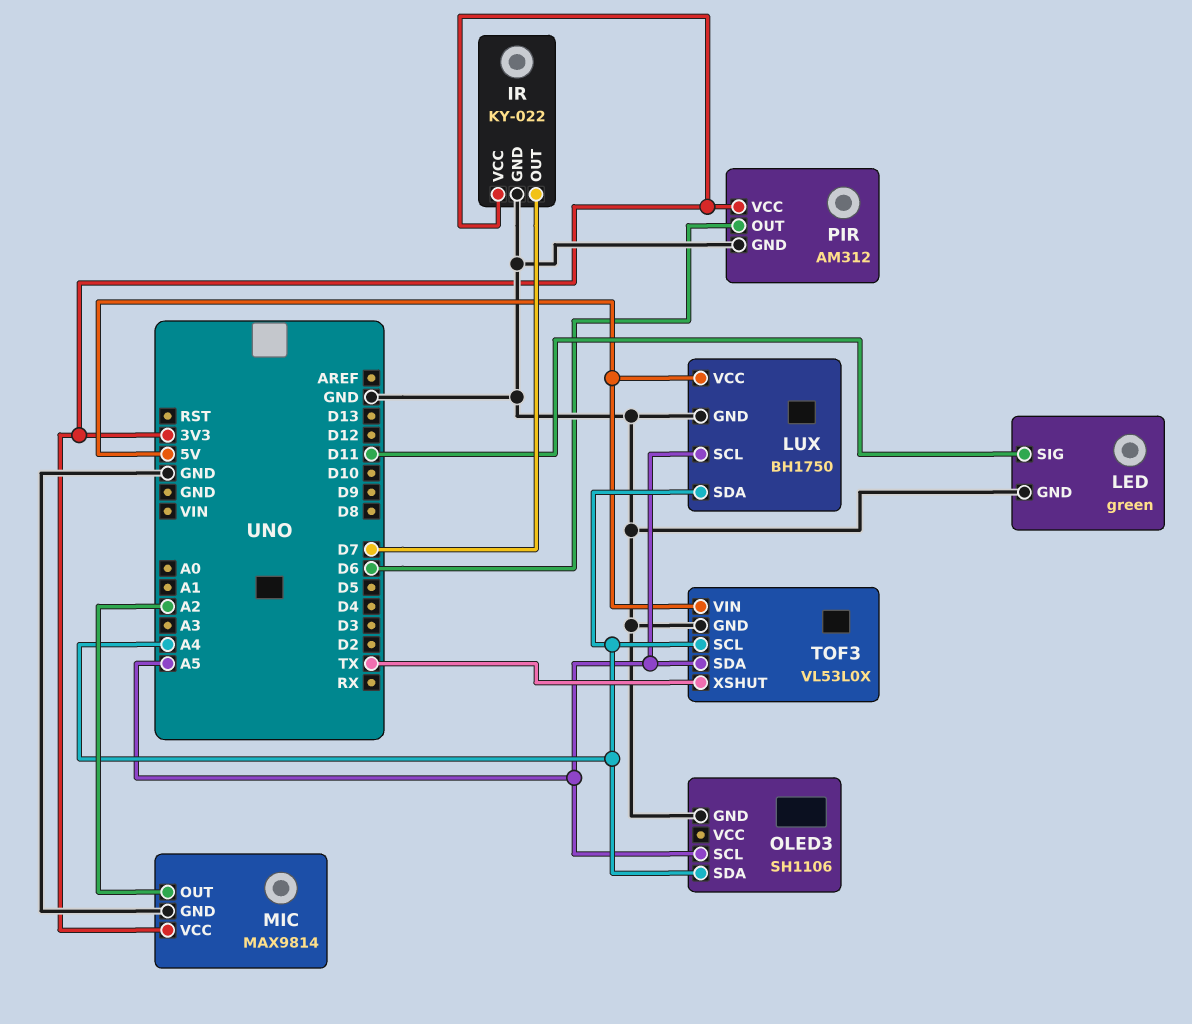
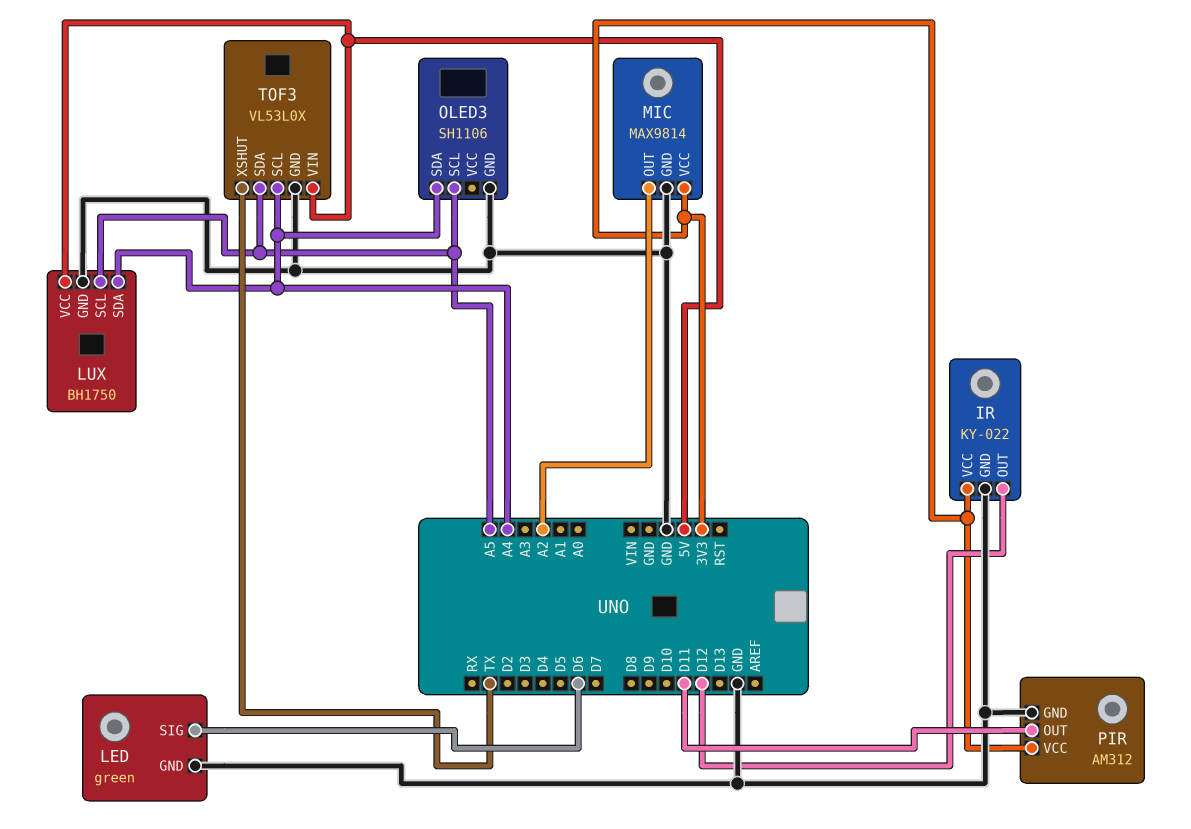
IR pin OUT: D7 -> D12
LED pin SIG: D11 -> D6
PIR pin OUT: D6 -> D11

